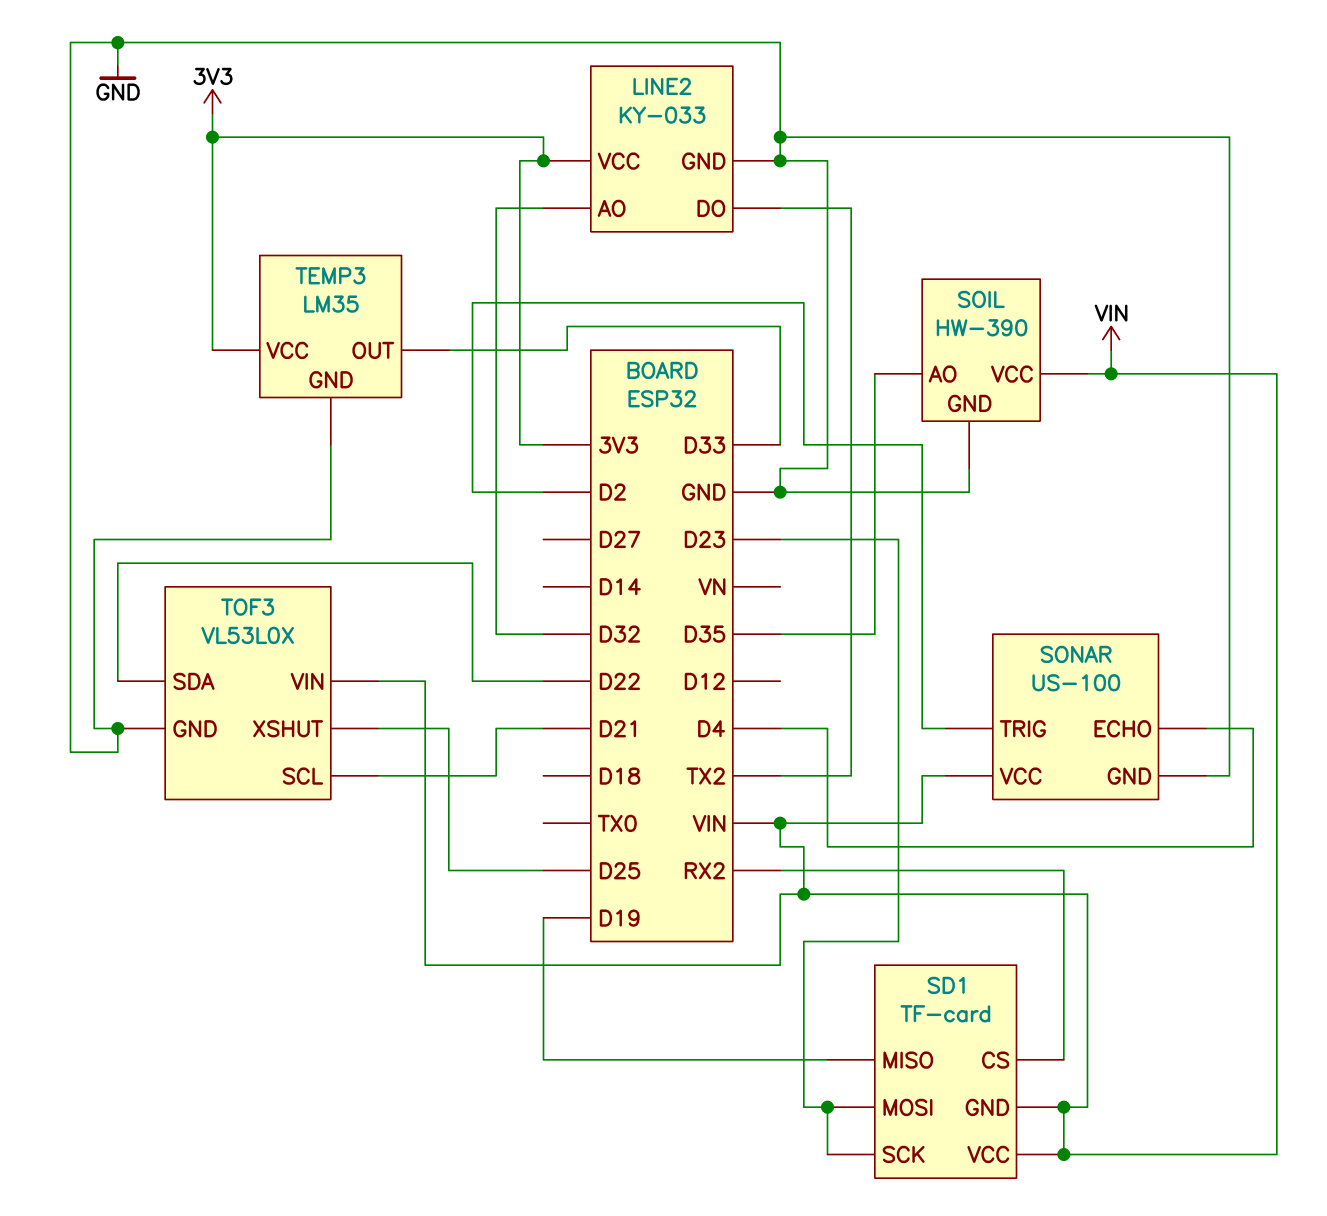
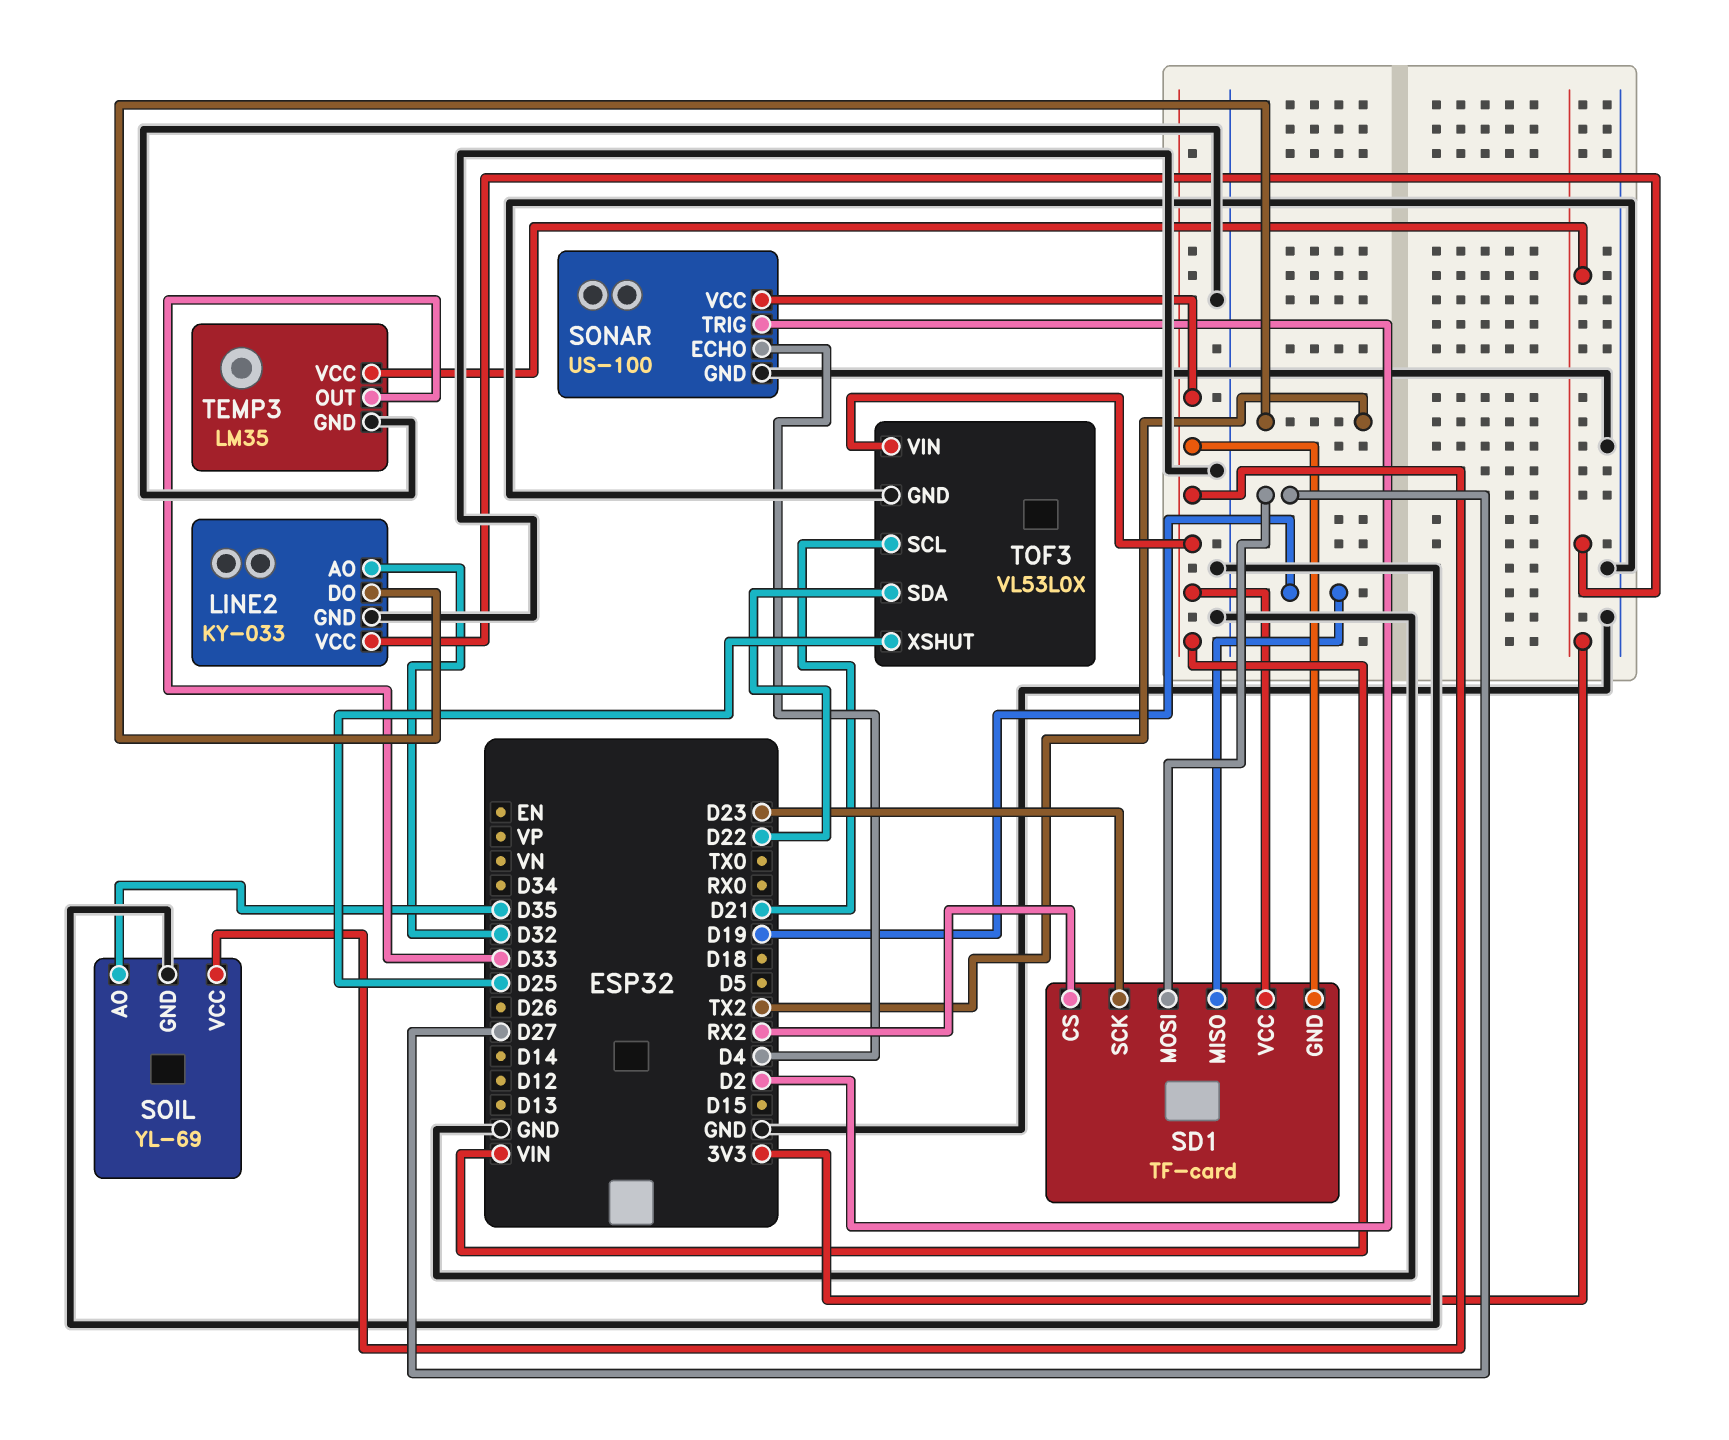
SD1 pin MOSI: D23 -> D27
SOIL: HW-390 -> YL-69

